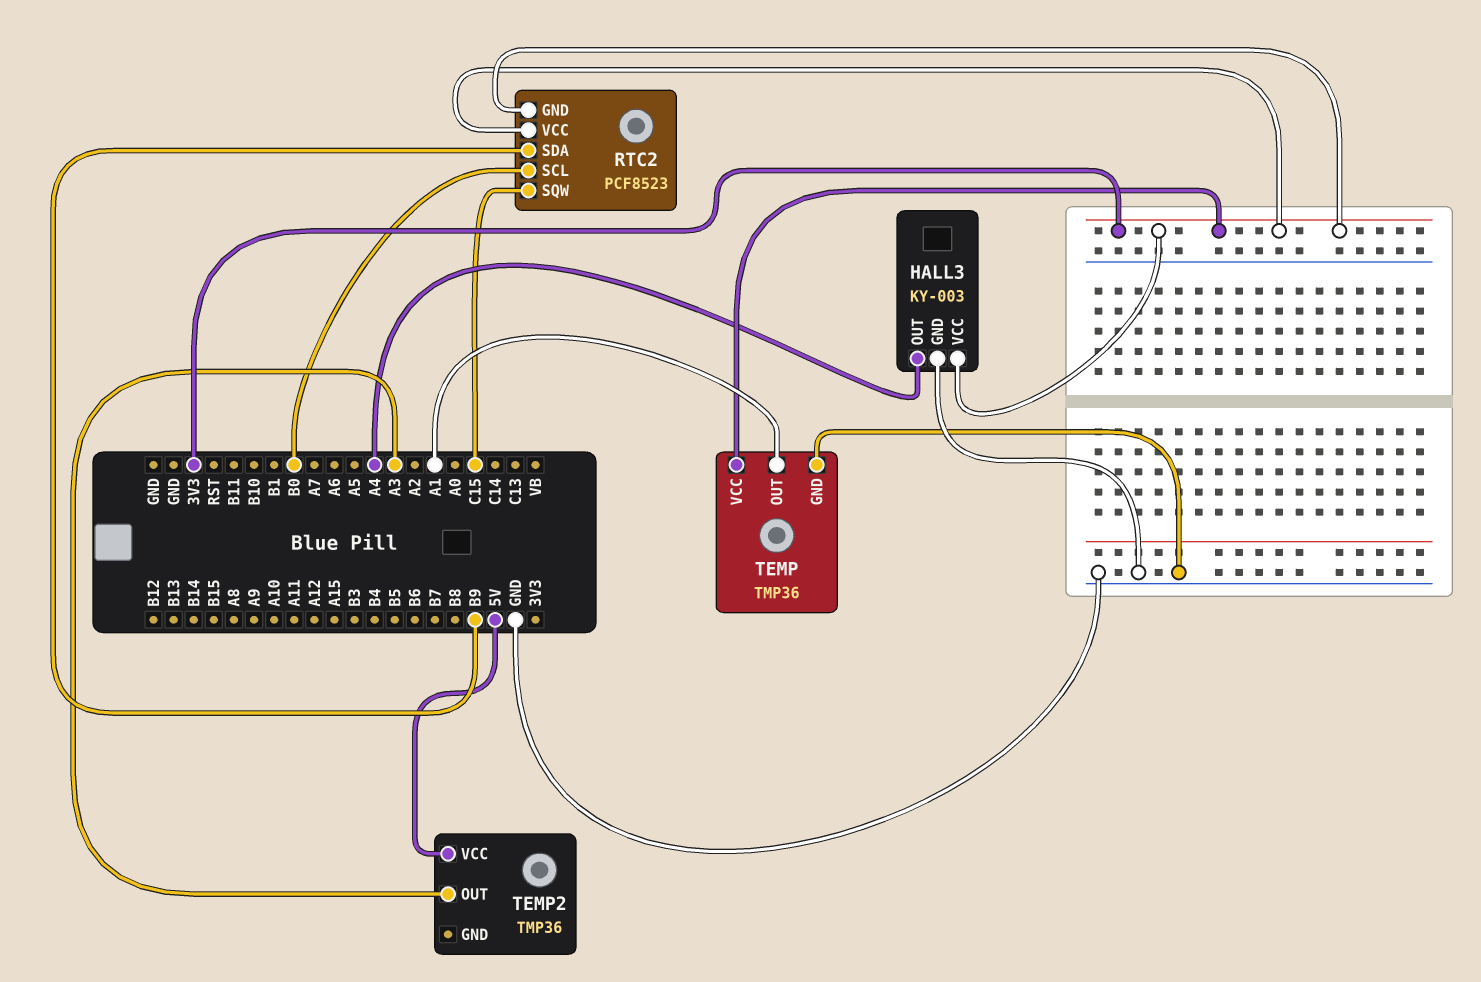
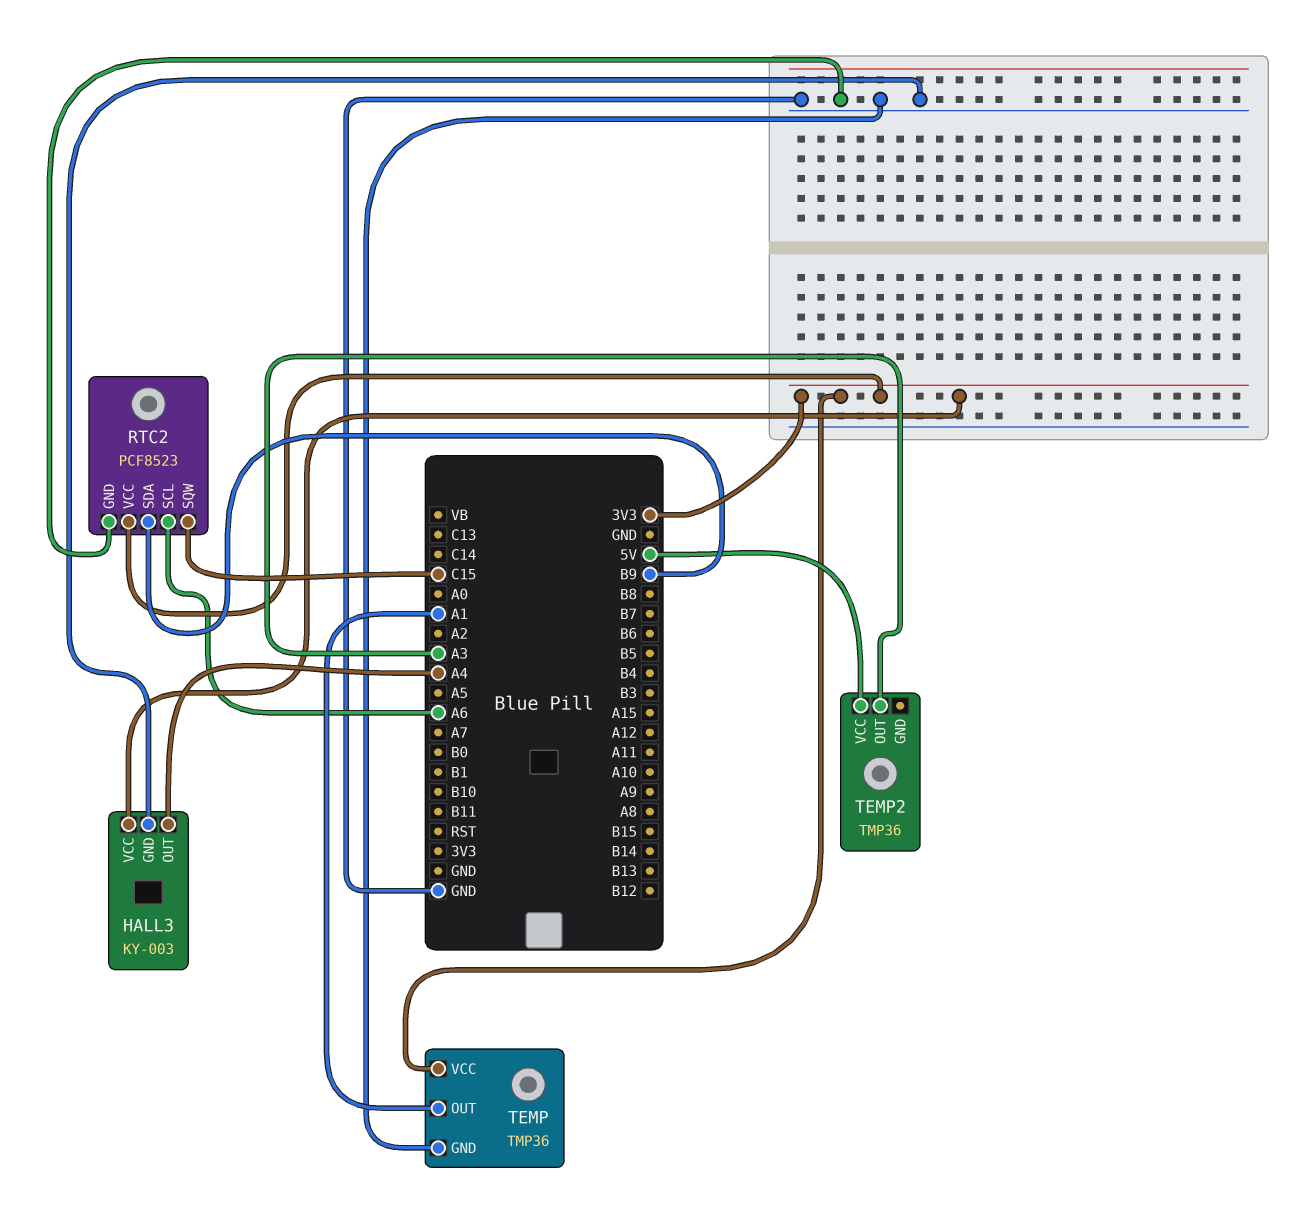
RTC2 pin GND: 3V3 -> GND
RTC2 pin SCL: B0 -> A6

